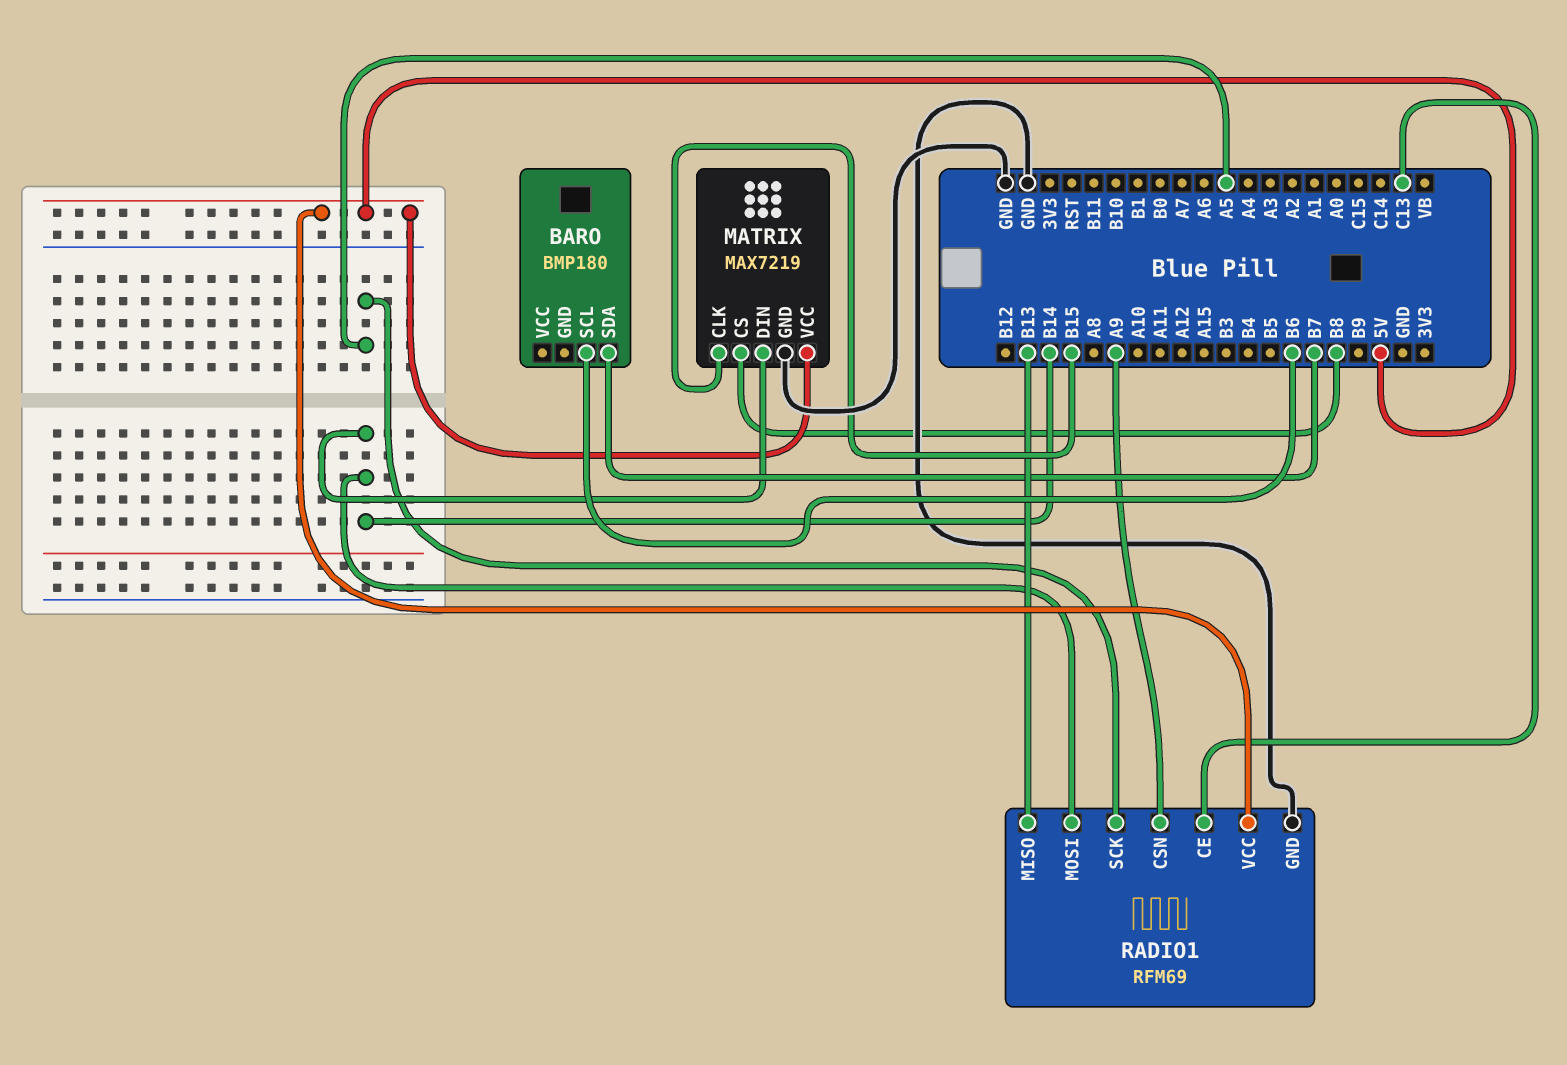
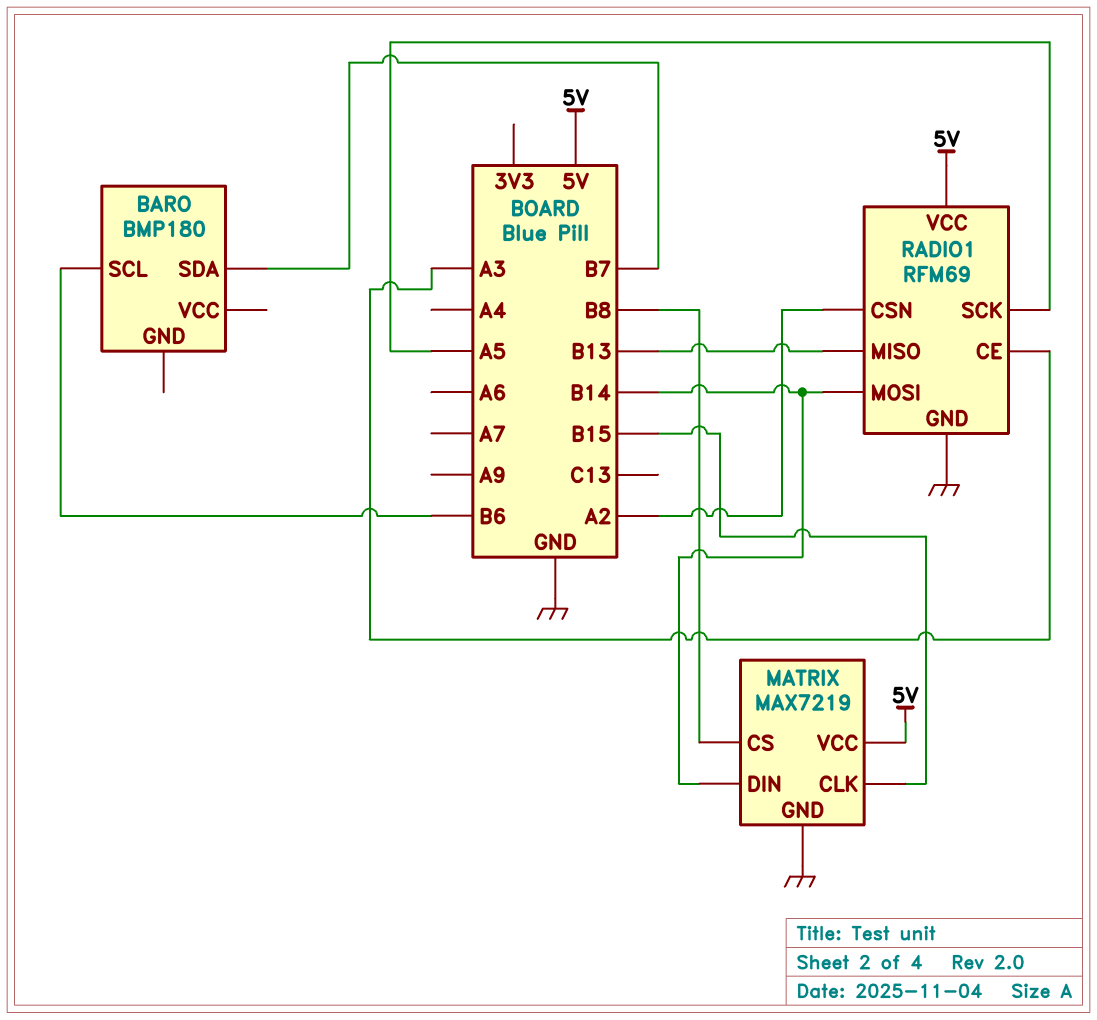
RADIO1 pin CE: C13 -> A3
RADIO1 pin CSN: A9 -> A2

